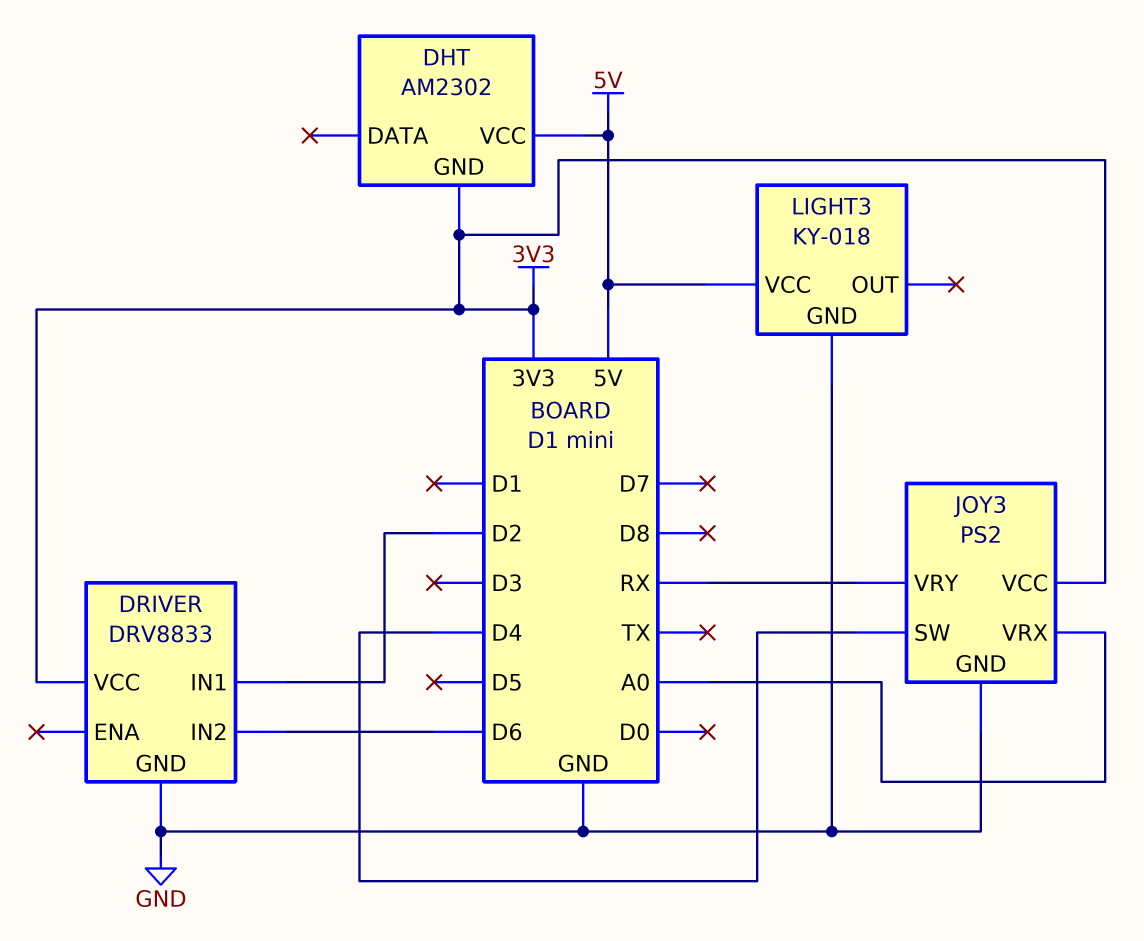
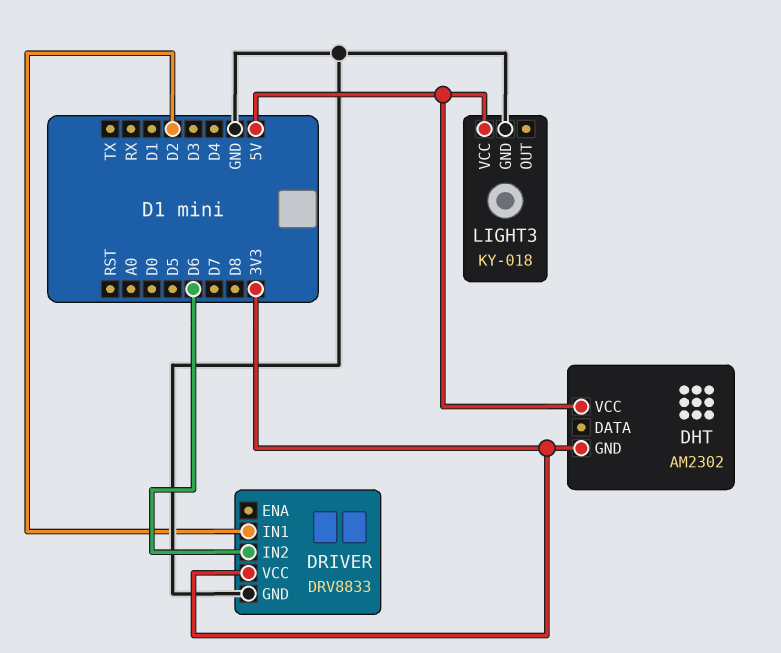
JOY3: PS2 -> none
JOY3 pin GND: GND -> none
JOY3 pin SW: D4 -> none
JOY3 pin VCC: 3V3 -> none
JOY3 pin VRX: A0 -> none
JOY3 pin VRY: RX -> none

